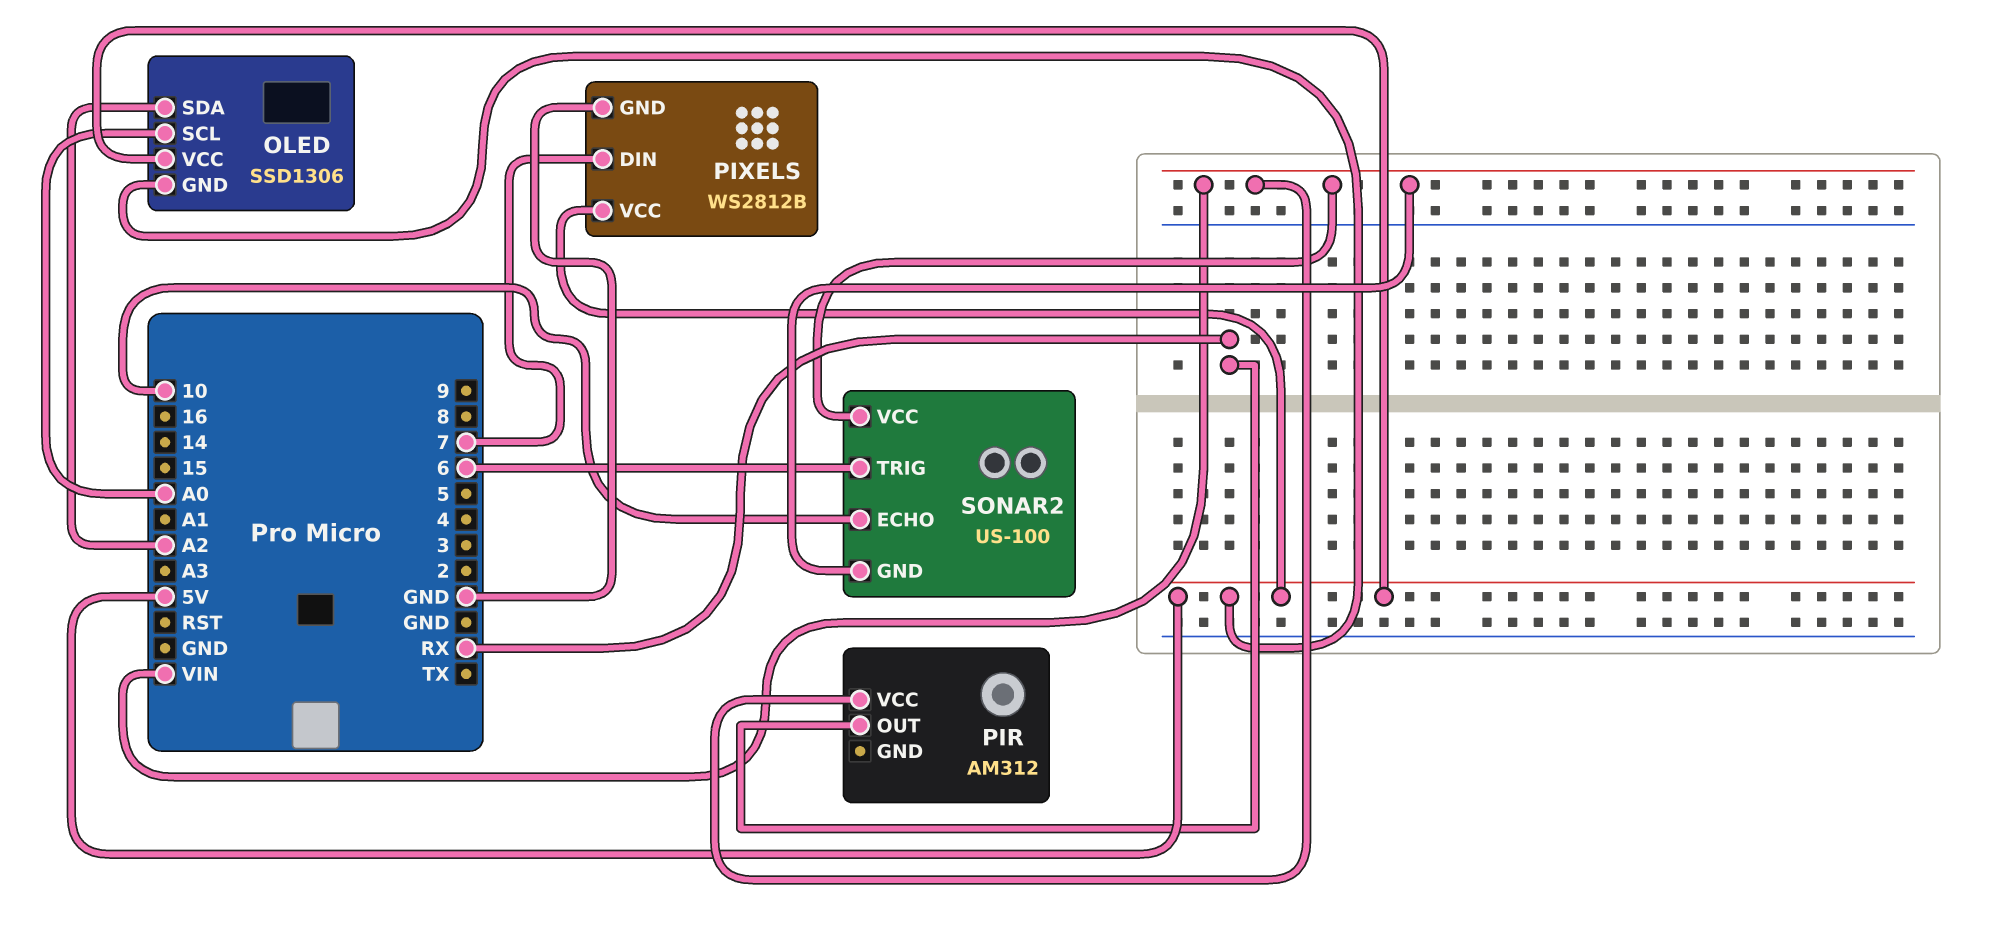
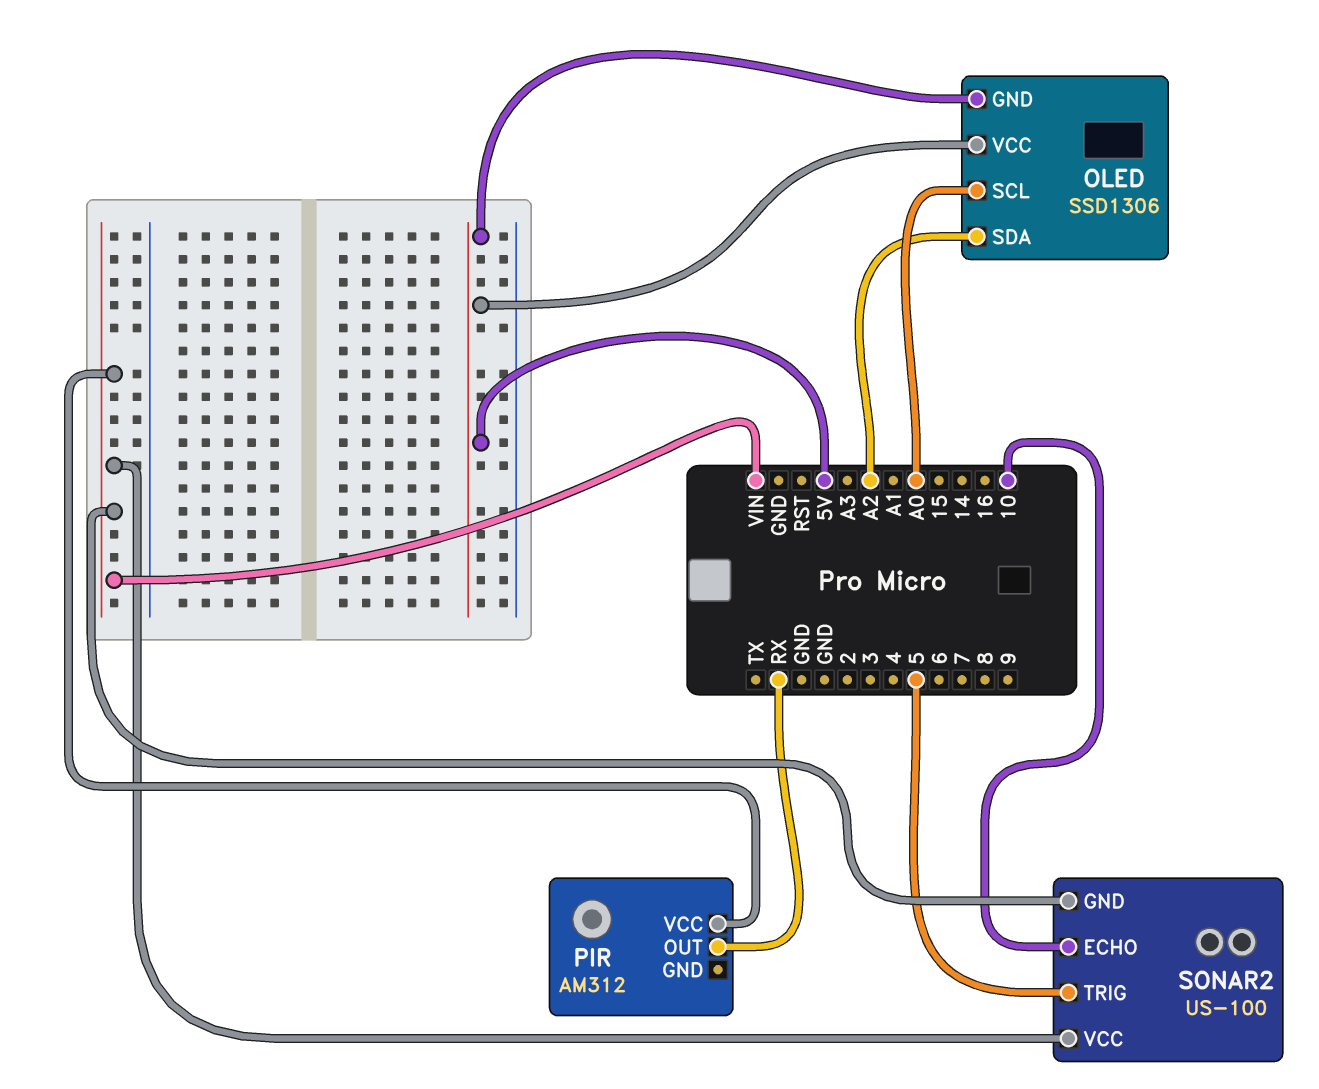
PIXELS: WS2812B -> none
PIXELS pin DIN: 7 -> none
PIXELS pin GND: GND -> none
PIXELS pin VCC: 5V -> none
SONAR2 pin TRIG: 6 -> 5

